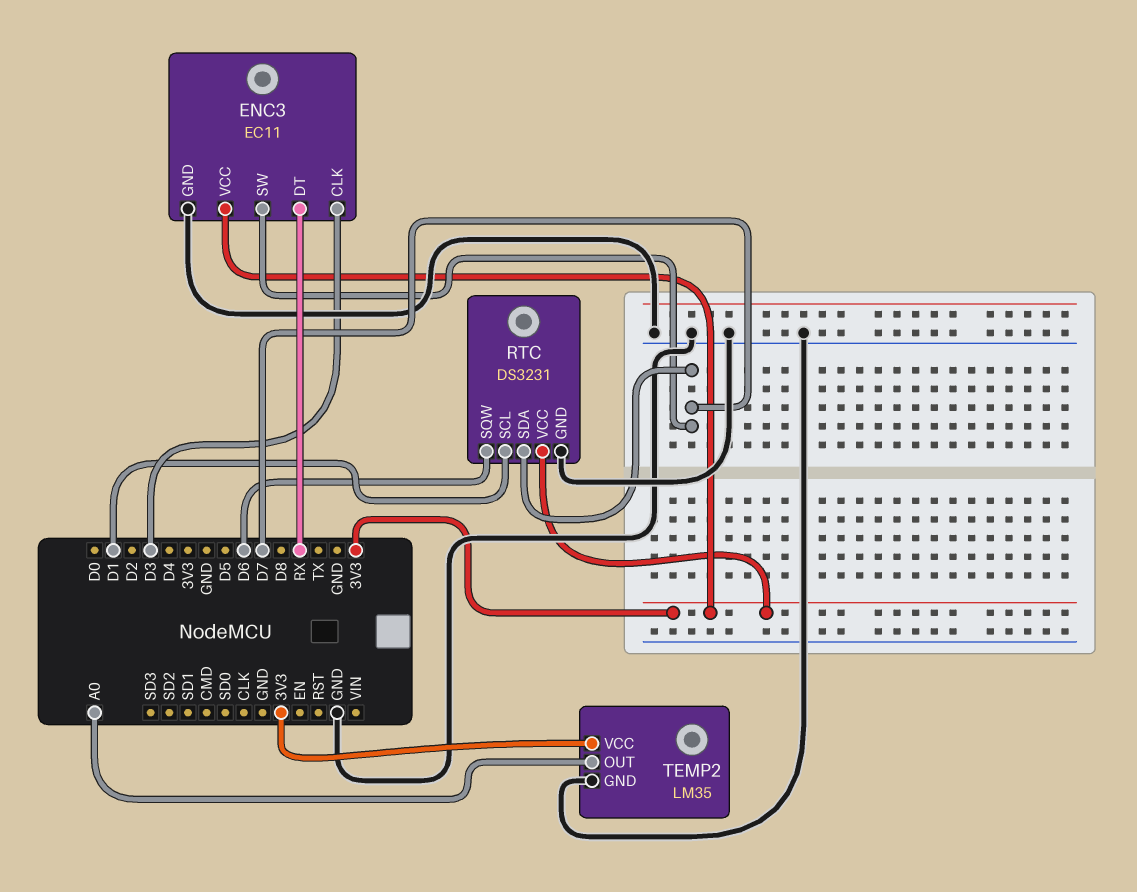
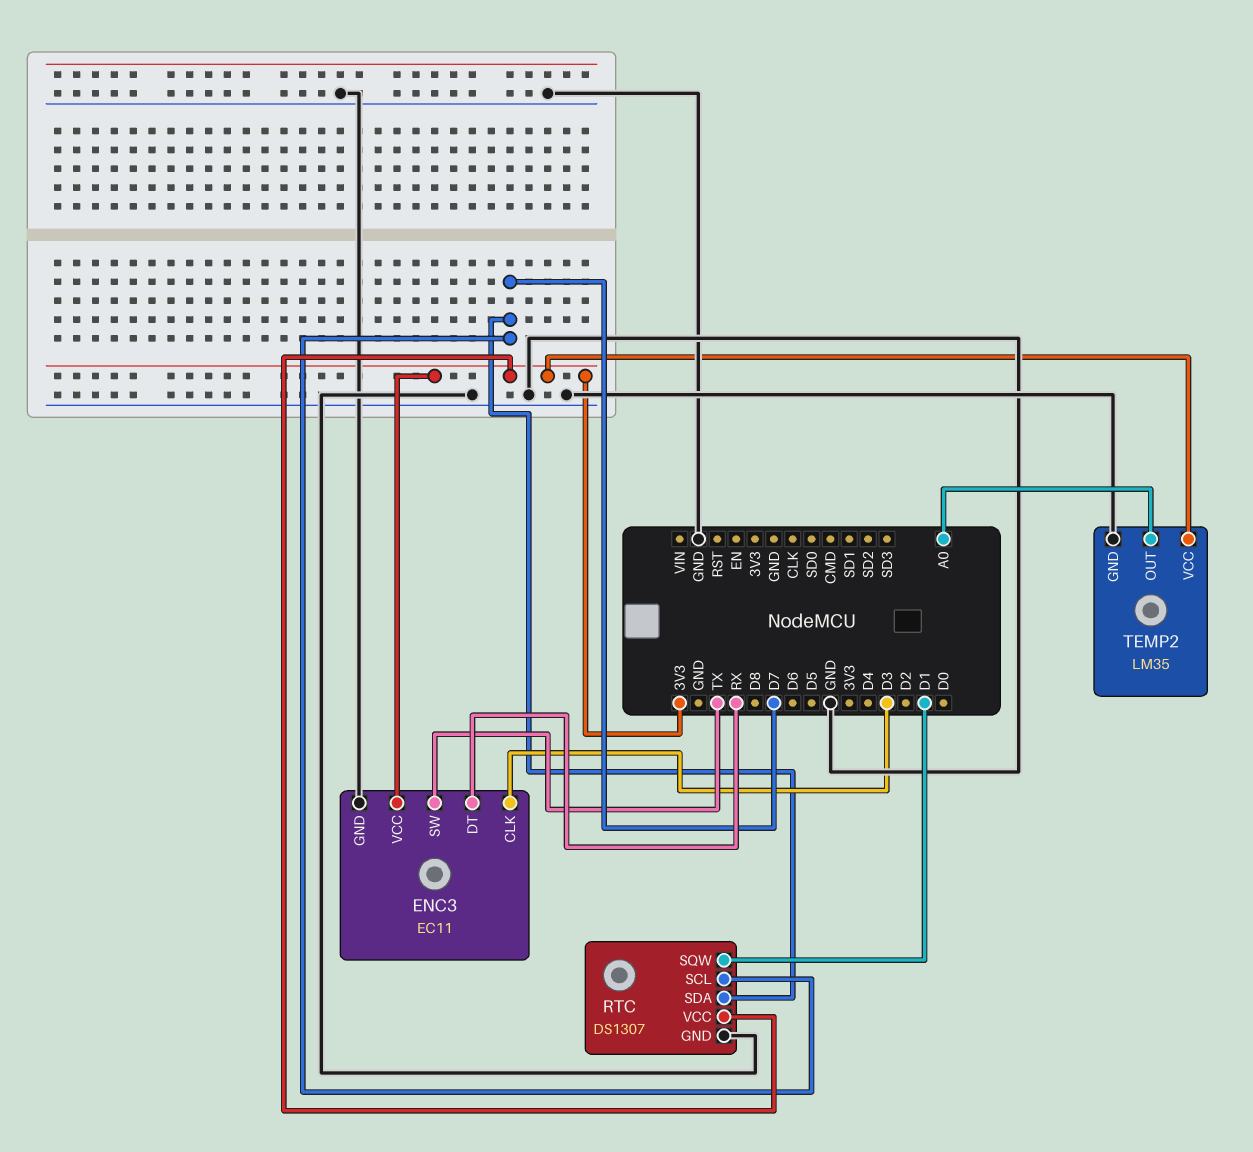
ENC3 pin SW: D7 -> TX
RTC: DS3231 -> DS1307
RTC pin SCL: D1 -> D7
RTC pin SQW: D6 -> D1

